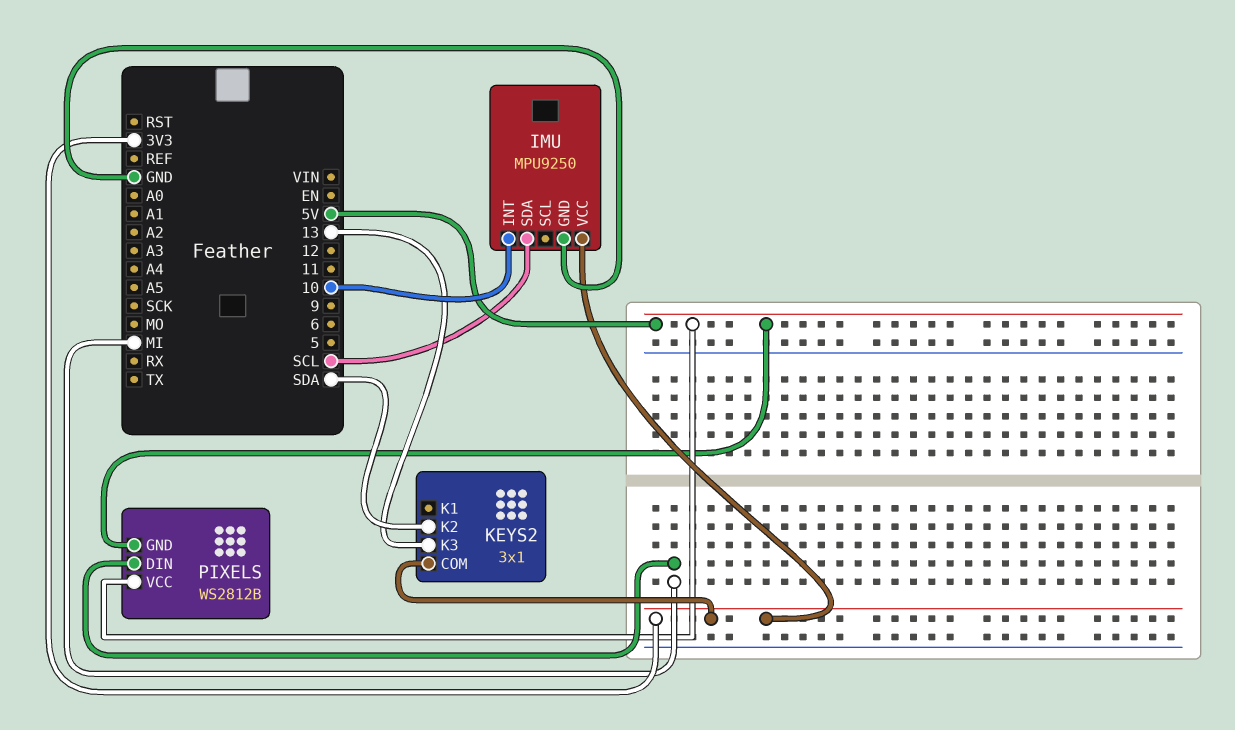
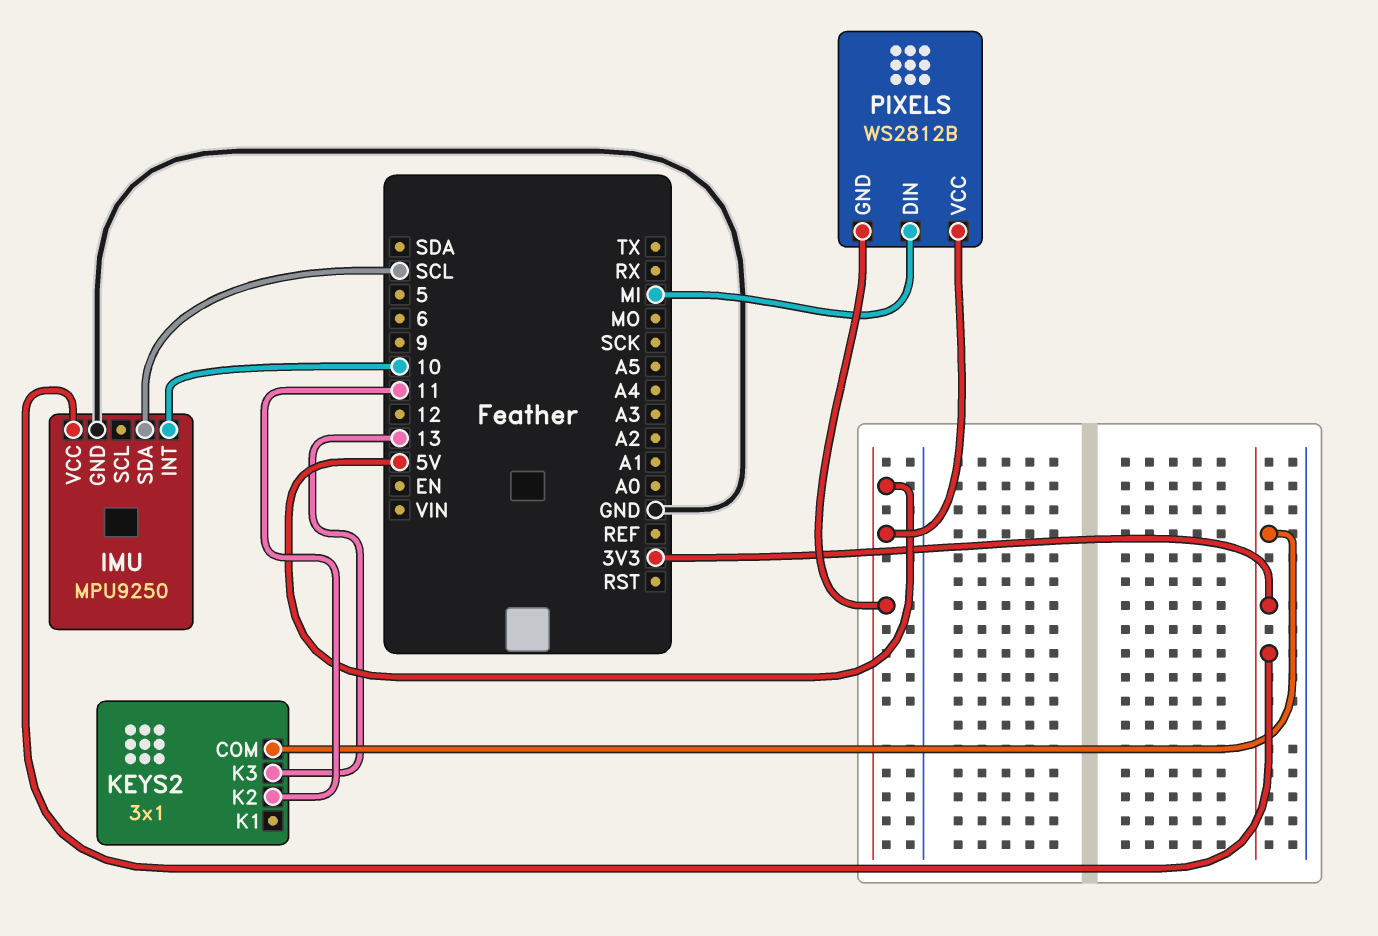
KEYS2 pin K2: SDA -> 11

